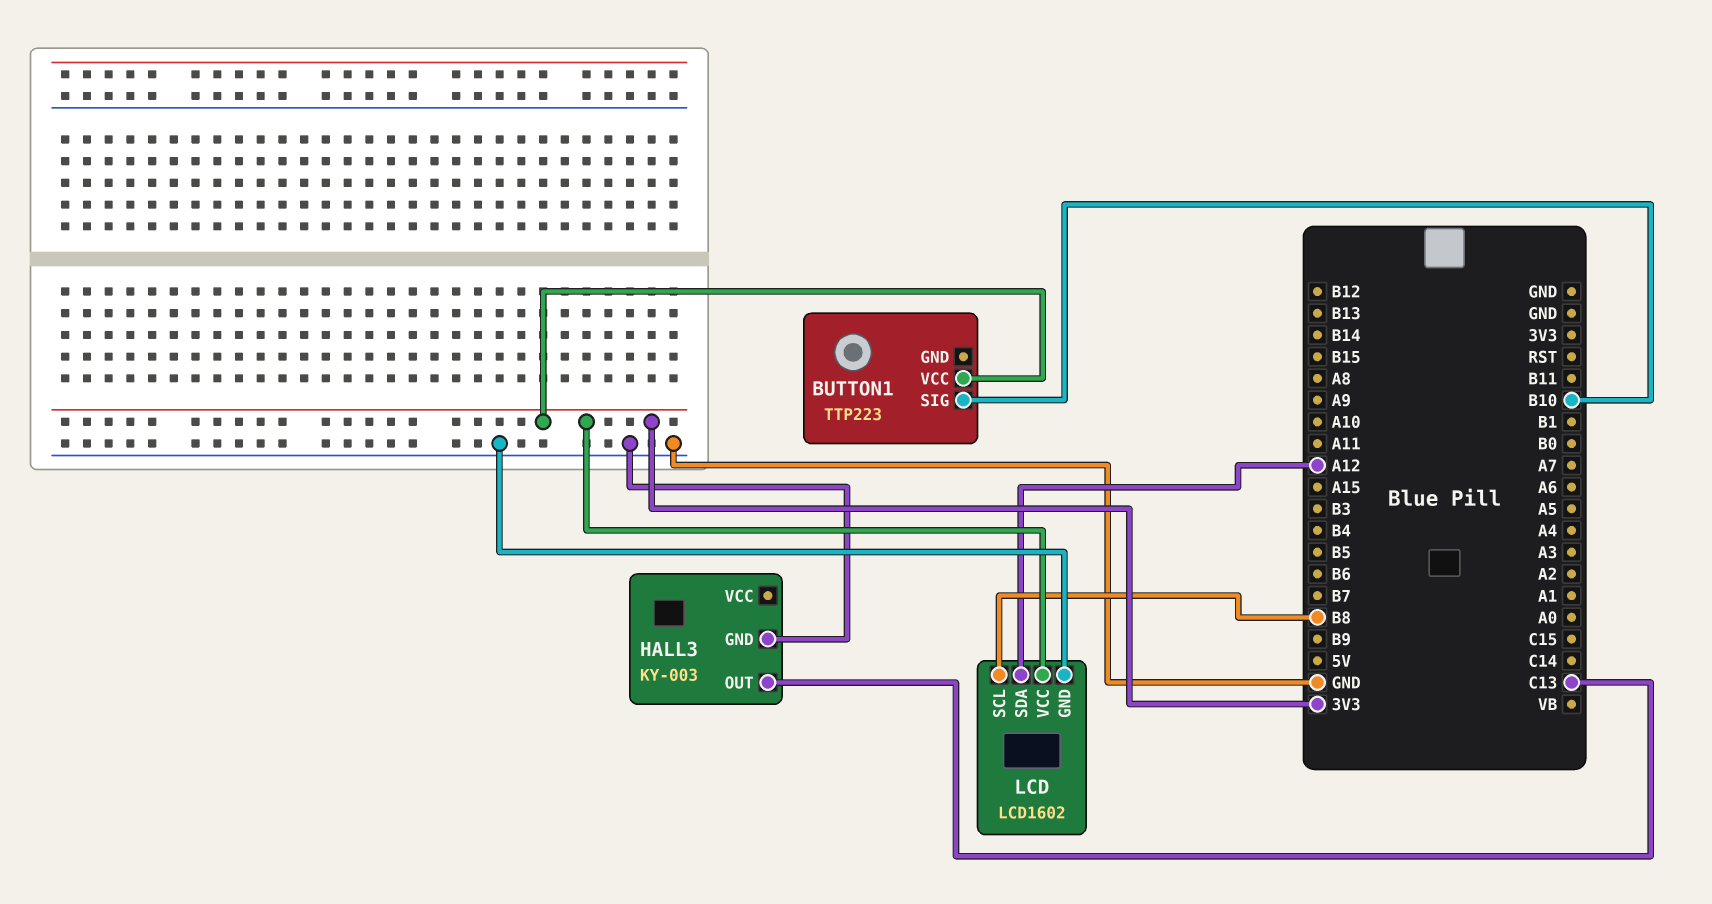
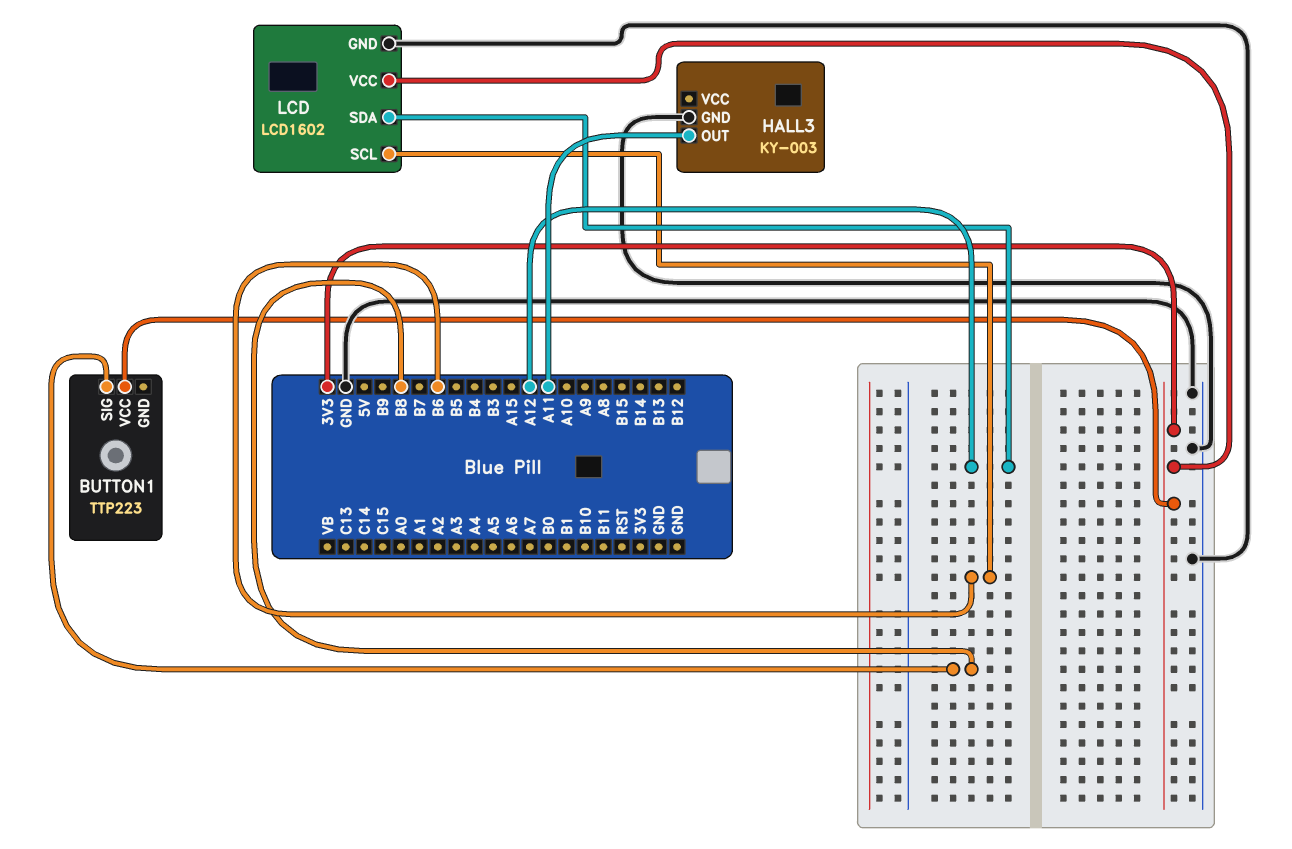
BUTTON1 pin SIG: B10 -> B8
HALL3 pin OUT: C13 -> A11
LCD pin SCL: B8 -> B6

